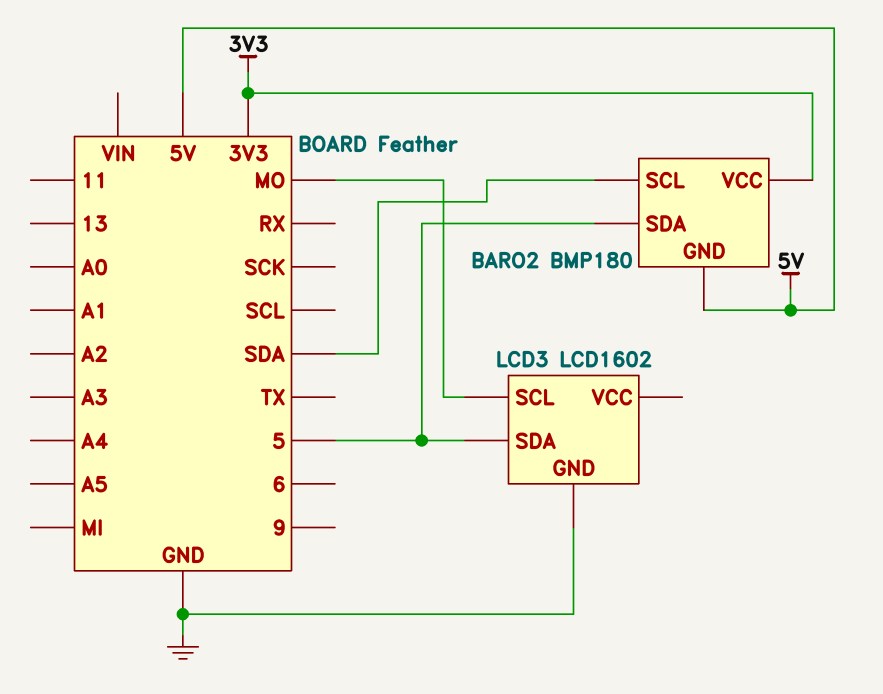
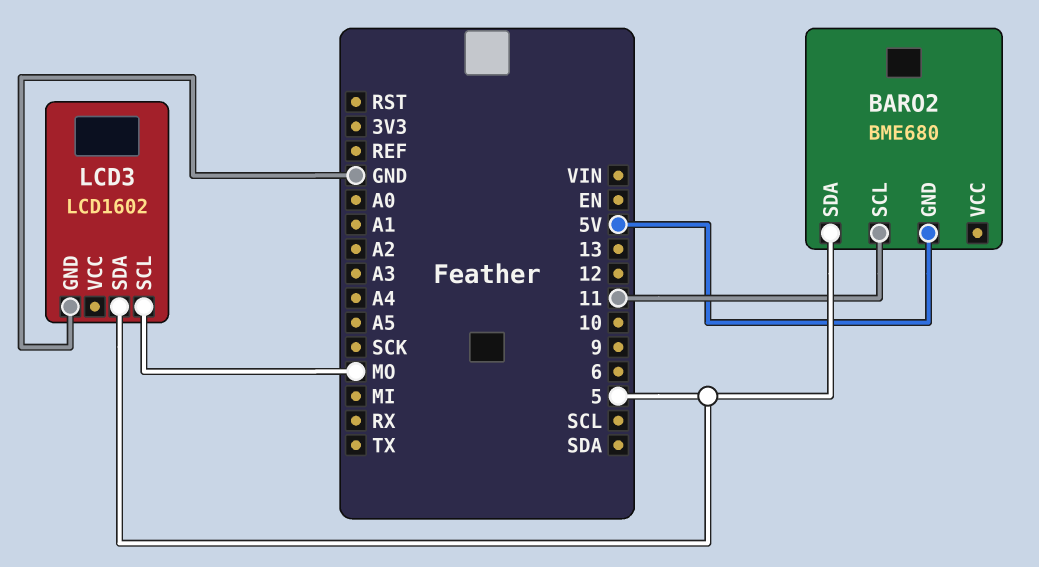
BARO2: BMP180 -> BME680
BARO2 pin SCL: SDA -> 11
BARO2 pin VCC: 3V3 -> none

